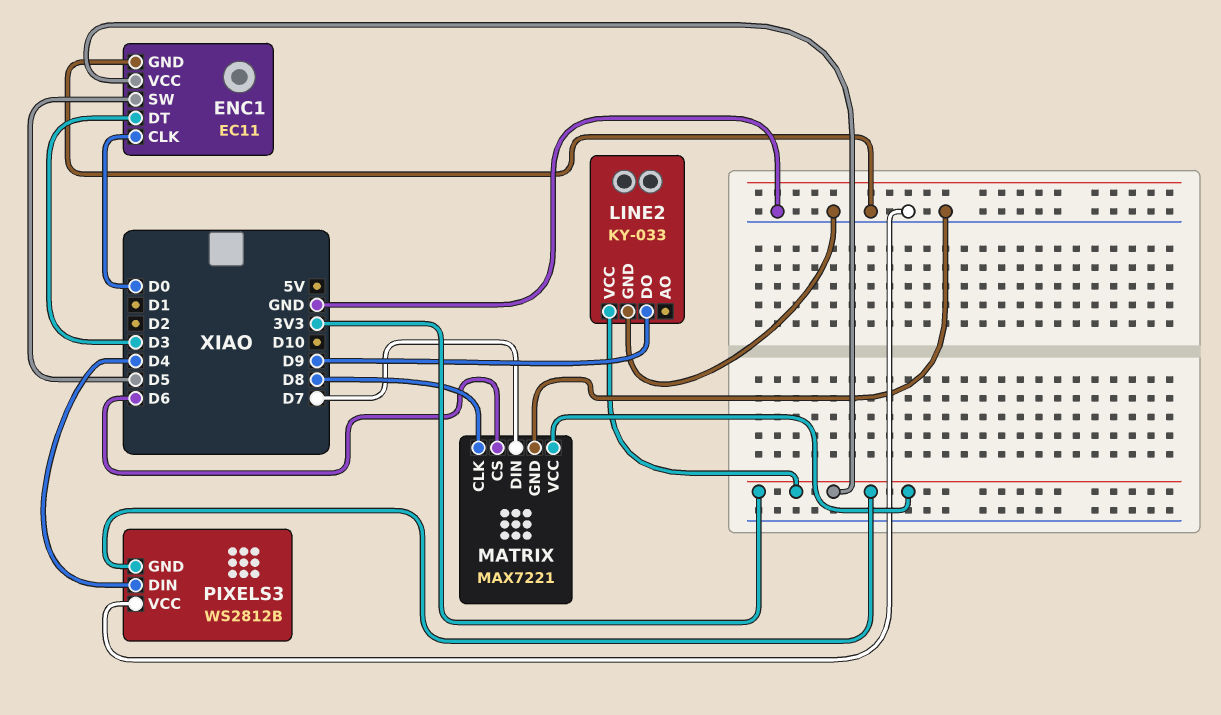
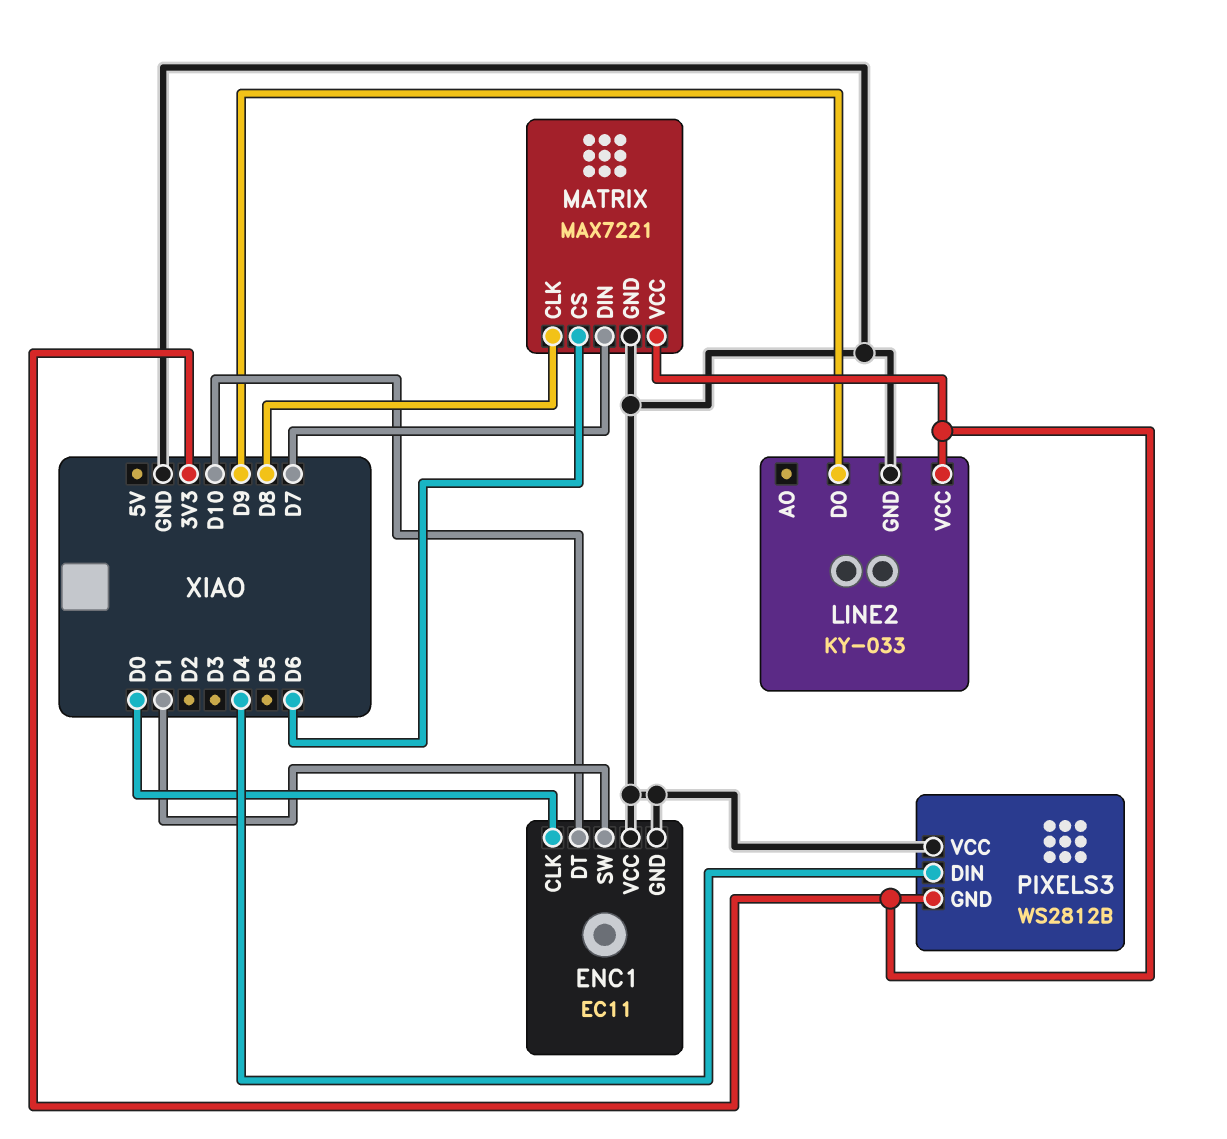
ENC1 pin DT: D3 -> D10
ENC1 pin SW: D5 -> D1
ENC1 pin VCC: 3V3 -> GND

